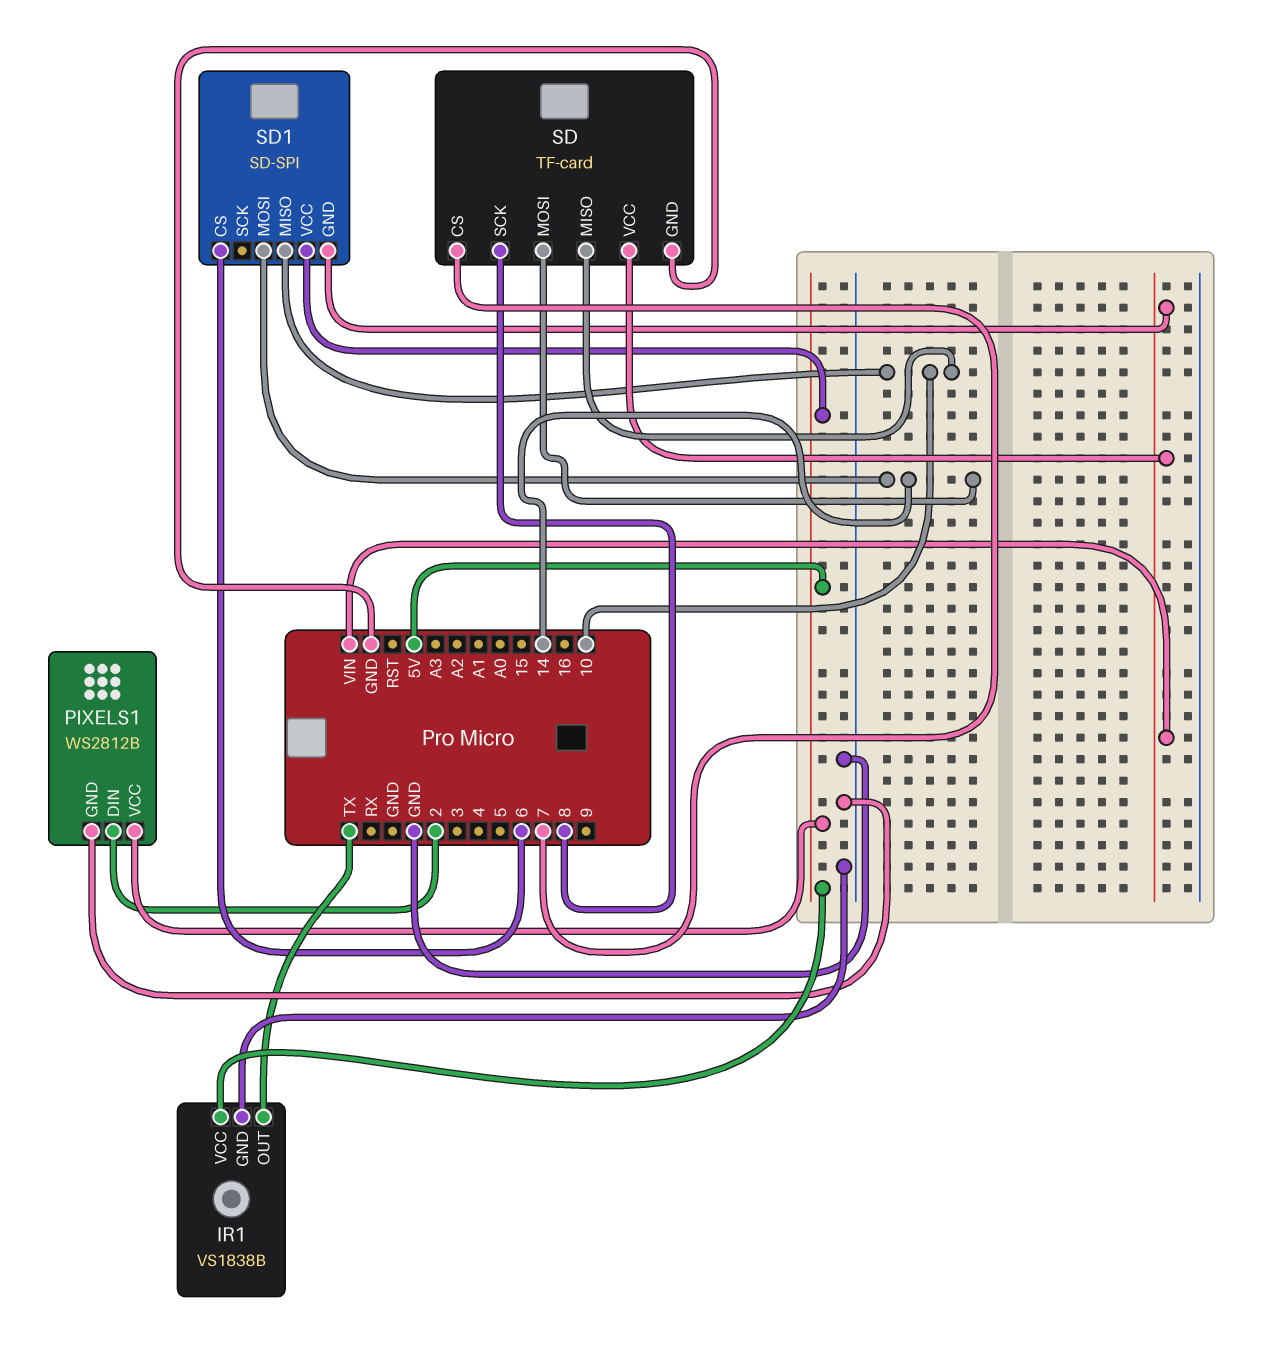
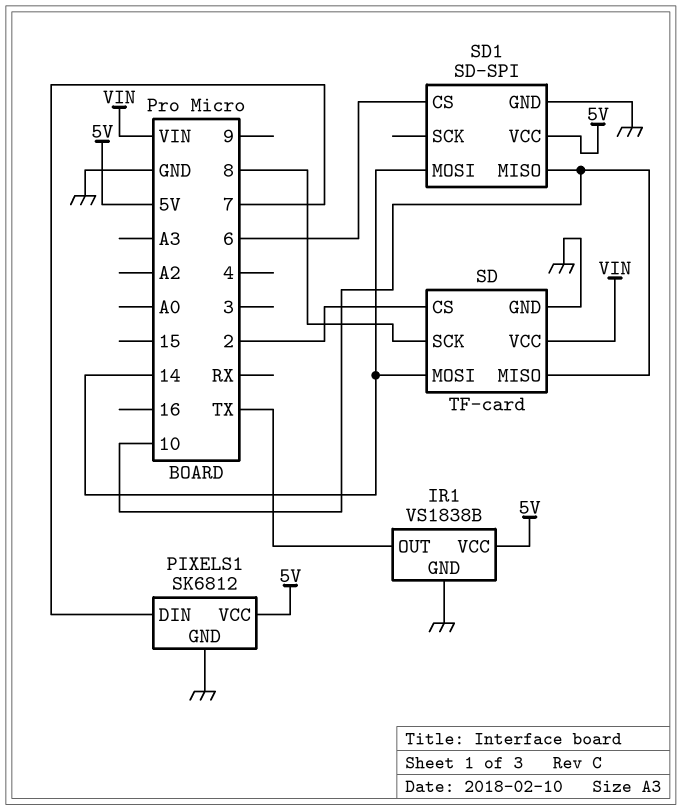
PIXELS1: WS2812B -> SK6812
PIXELS1 pin DIN: 2 -> 7
SD pin CS: 7 -> 2
SD1 pin GND: VIN -> GND

